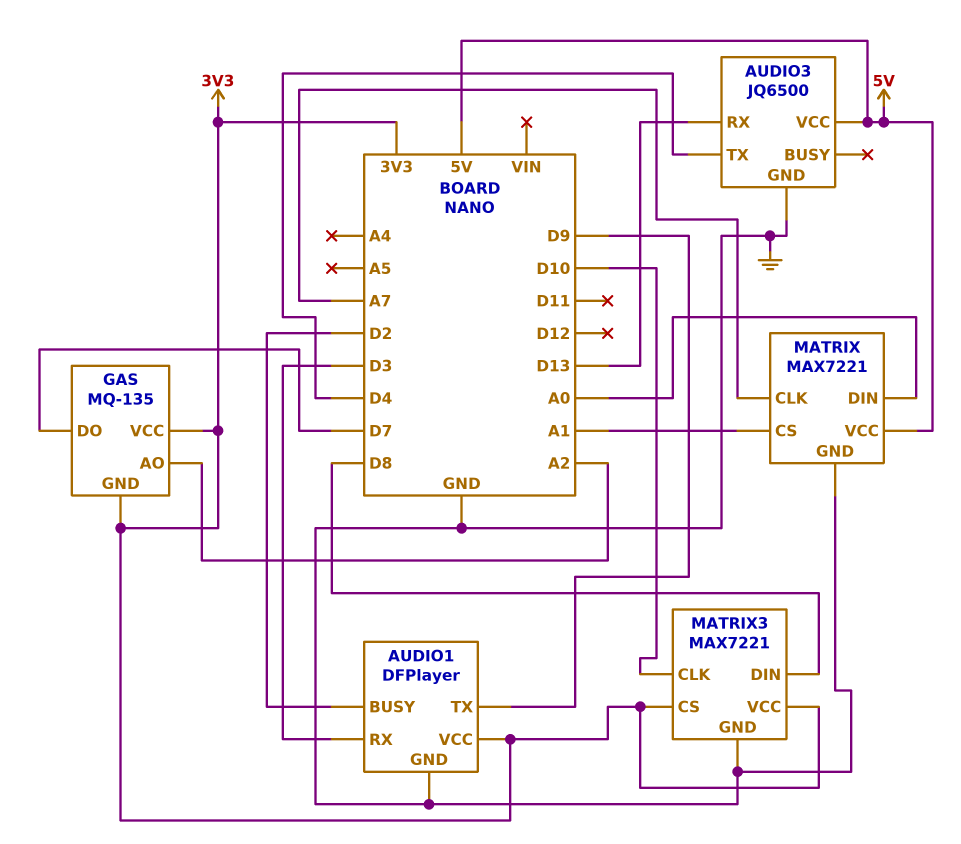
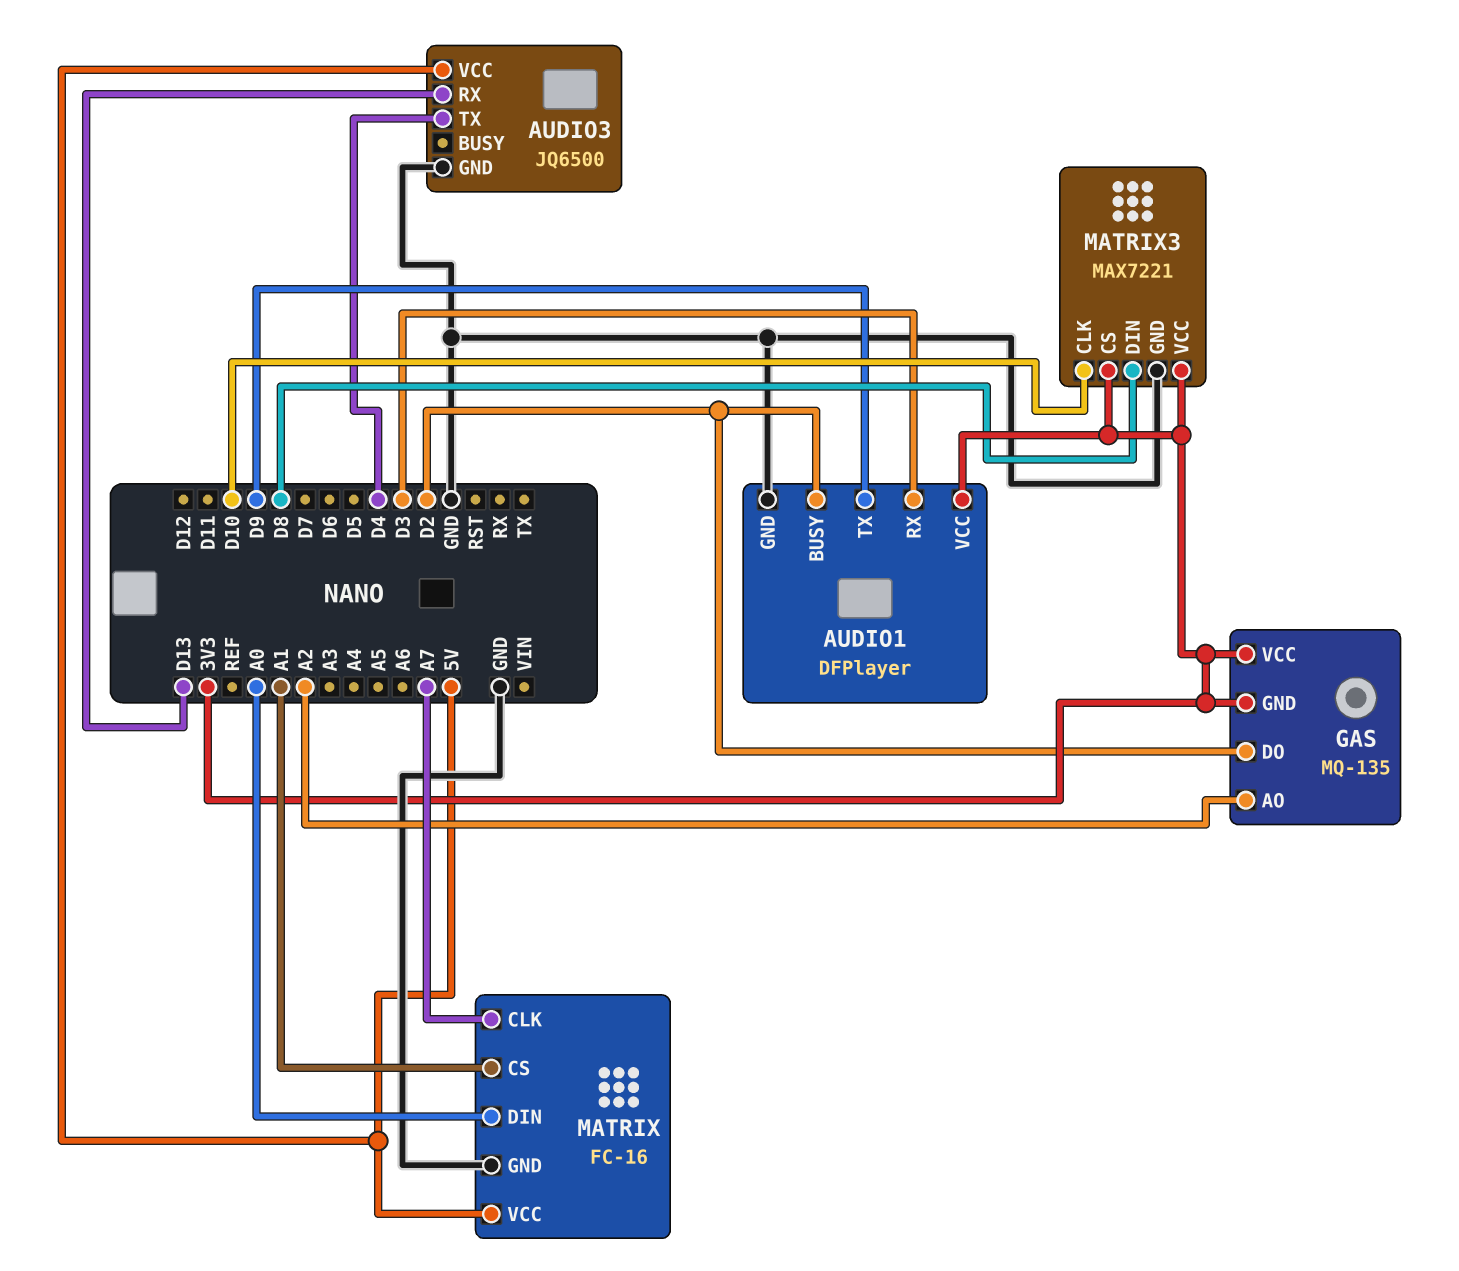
GAS pin DO: D7 -> D2
MATRIX: MAX7221 -> FC-16

